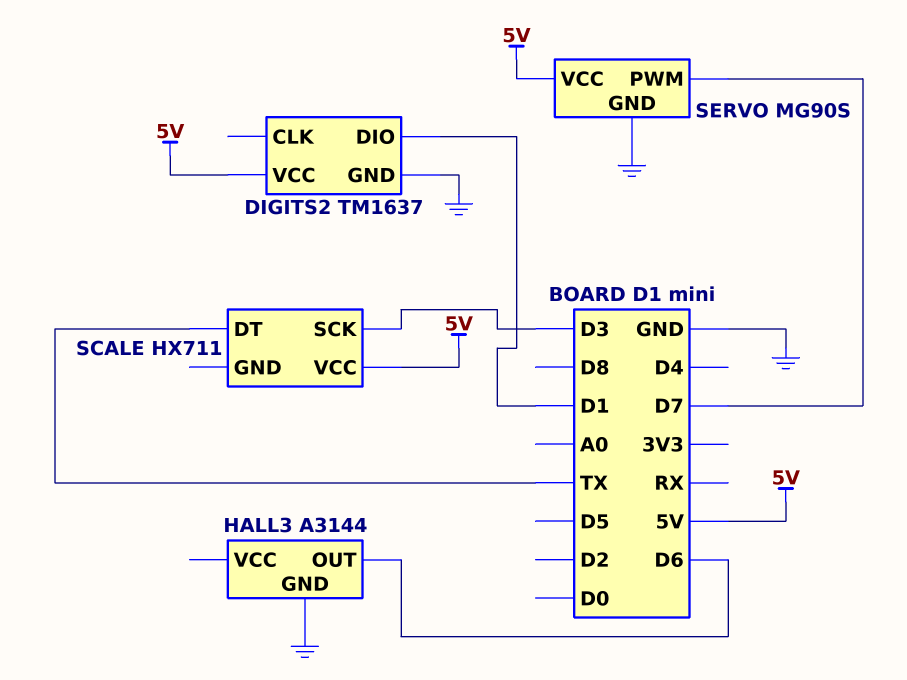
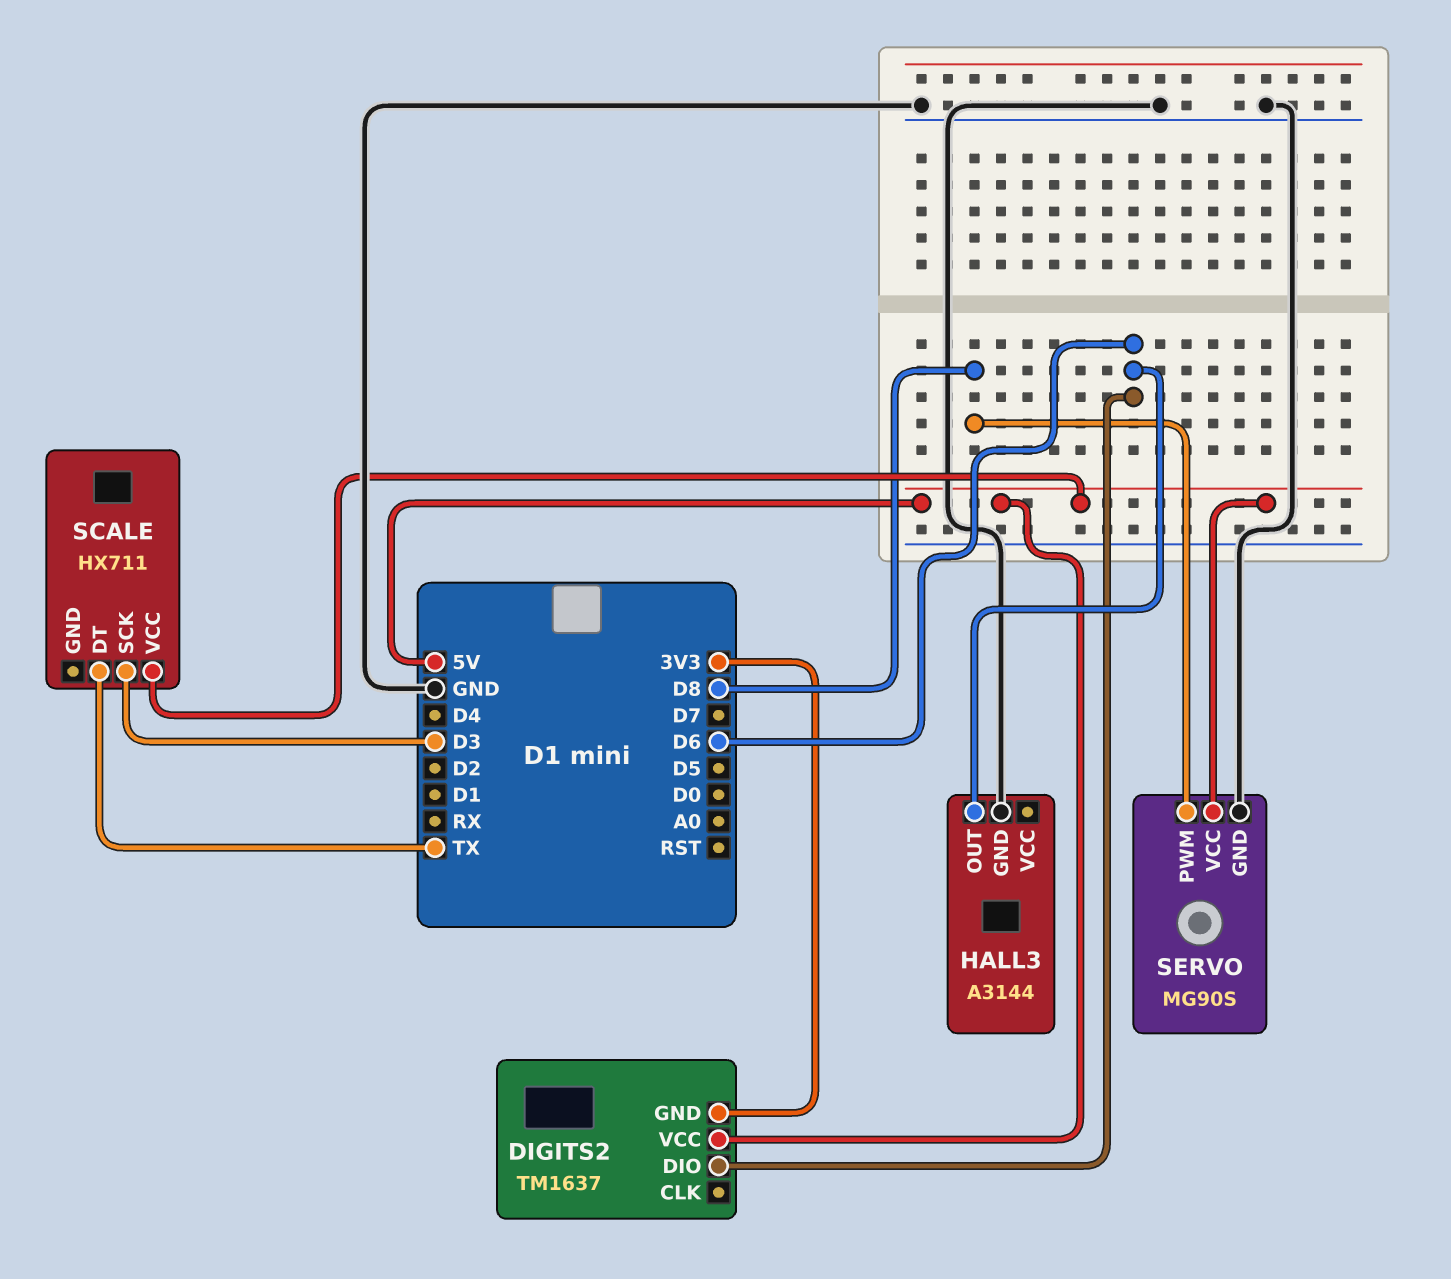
DIGITS2 pin DIO: D1 -> D6
DIGITS2 pin GND: GND -> 3V3
SERVO pin PWM: D7 -> D8

